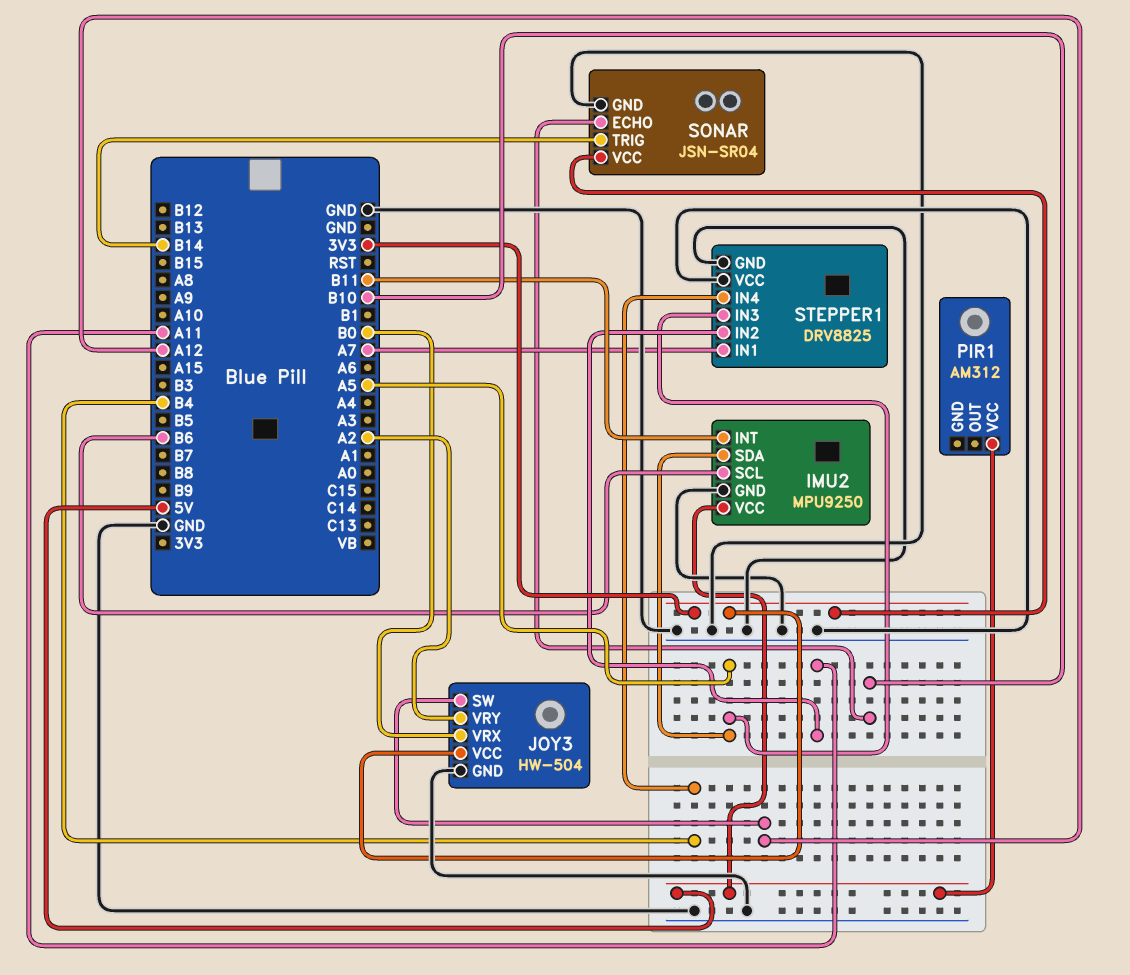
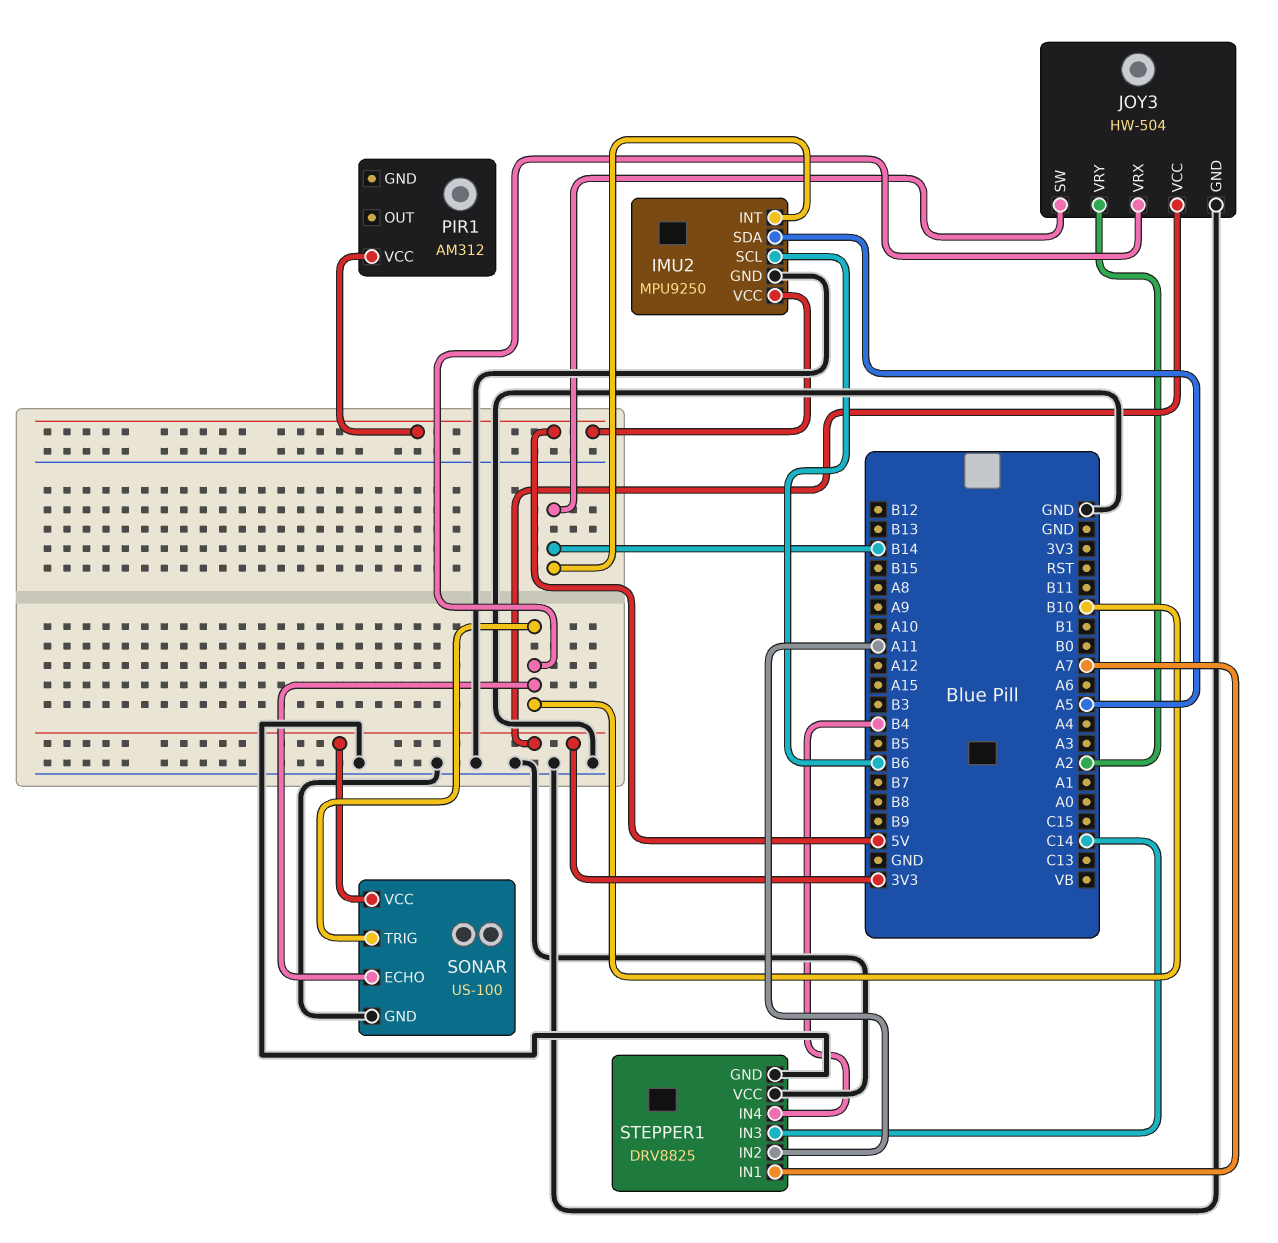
IMU2 pin INT: B11 -> B14
JOY3 pin SW: A12 -> B14
JOY3 pin VRX: B0 -> B10
SONAR: JSN-SR04 -> US-100
SONAR pin TRIG: B14 -> B10
STEPPER1 pin IN3: A5 -> C14

